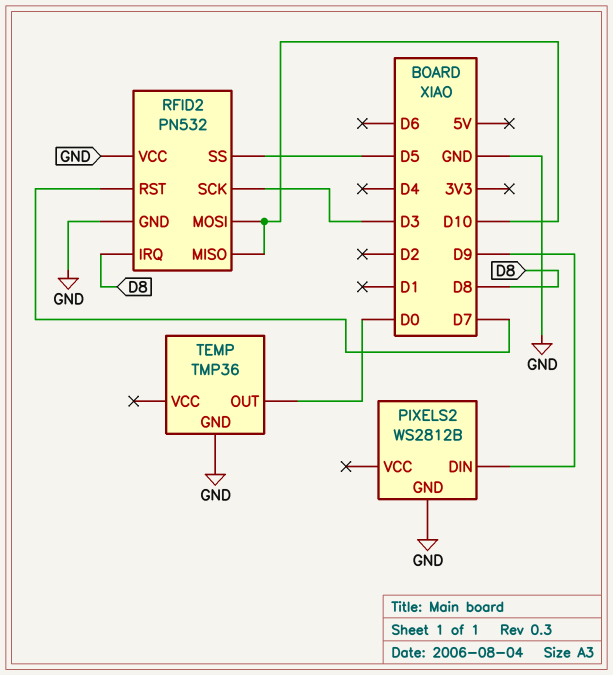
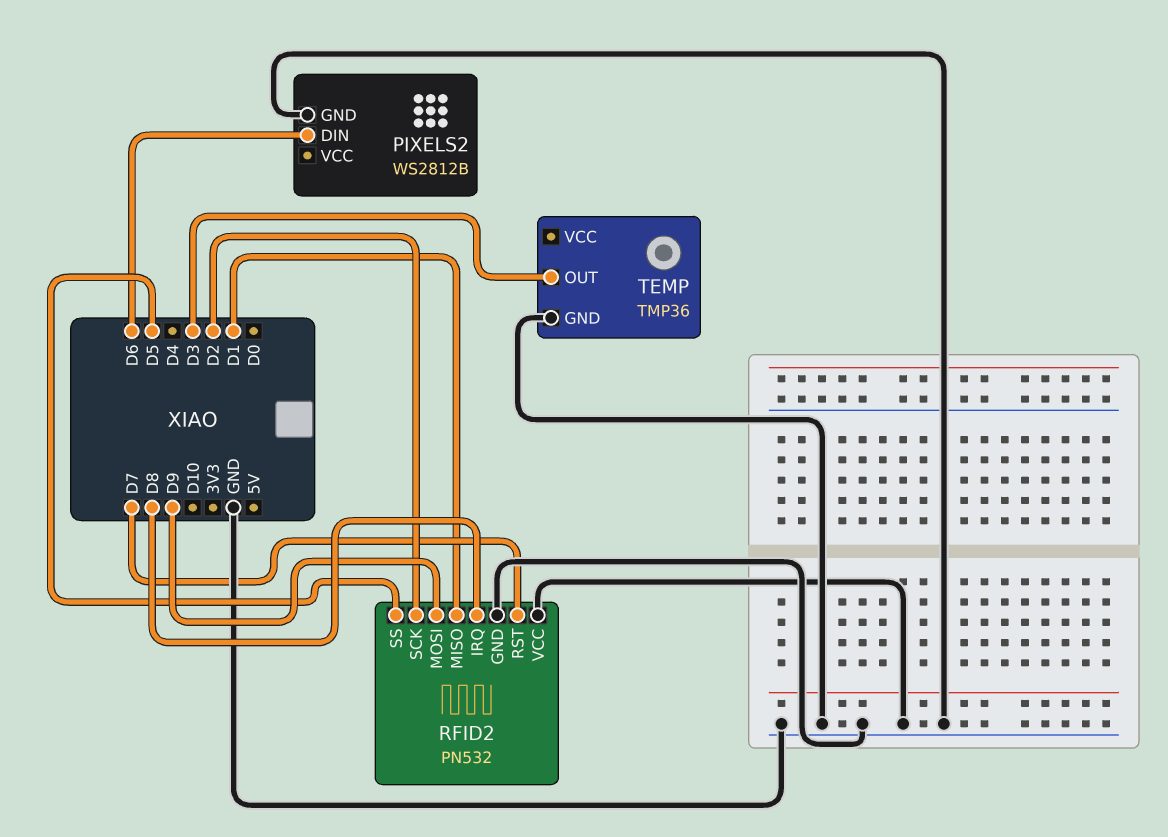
PIXELS2 pin DIN: D9 -> D6
RFID2 pin MISO: D10 -> D1
RFID2 pin MOSI: D10 -> D9
RFID2 pin SCK: D3 -> D2
TEMP pin OUT: D0 -> D3

